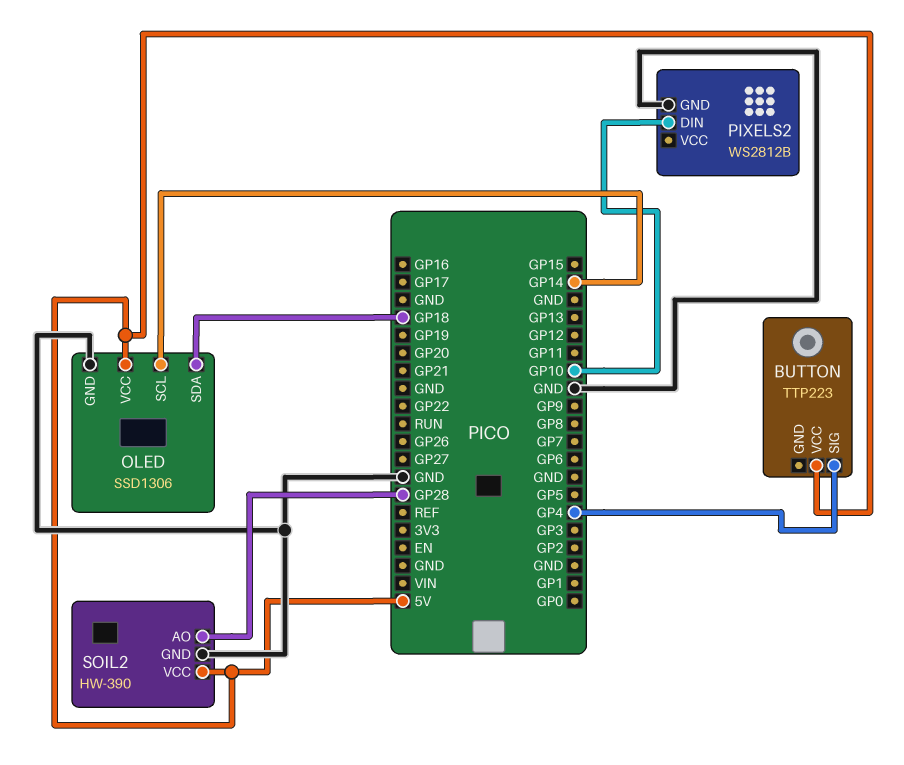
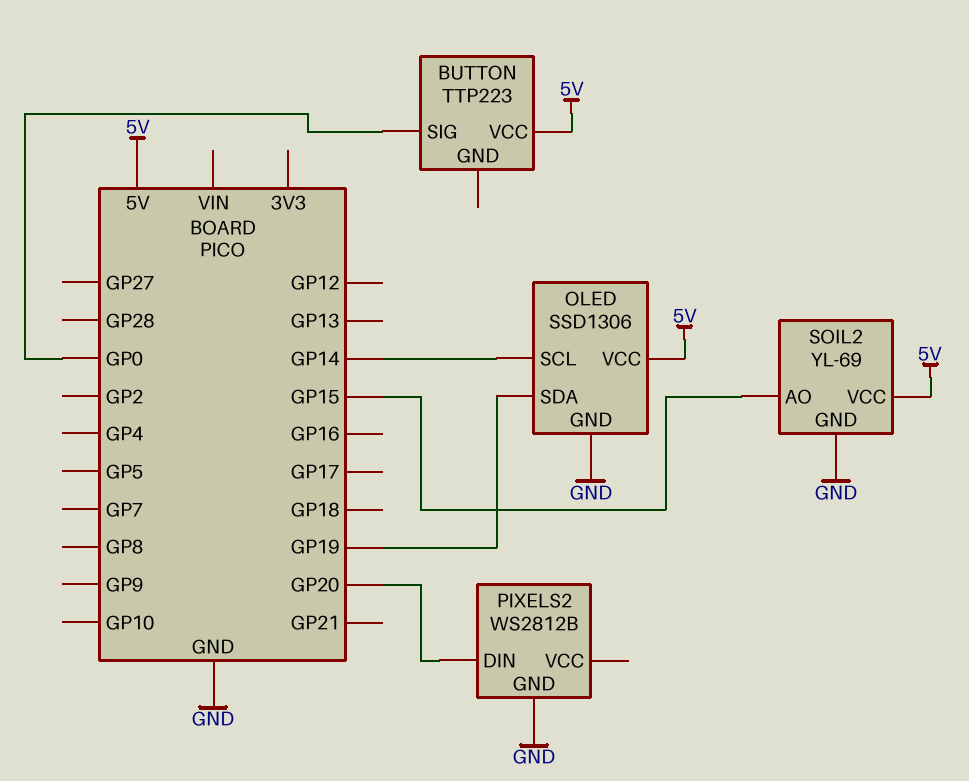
BUTTON pin SIG: GP4 -> GP0
OLED pin SDA: GP18 -> GP19
PIXELS2 pin DIN: GP10 -> GP20
SOIL2: HW-390 -> YL-69
SOIL2 pin AO: GP28 -> GP15

